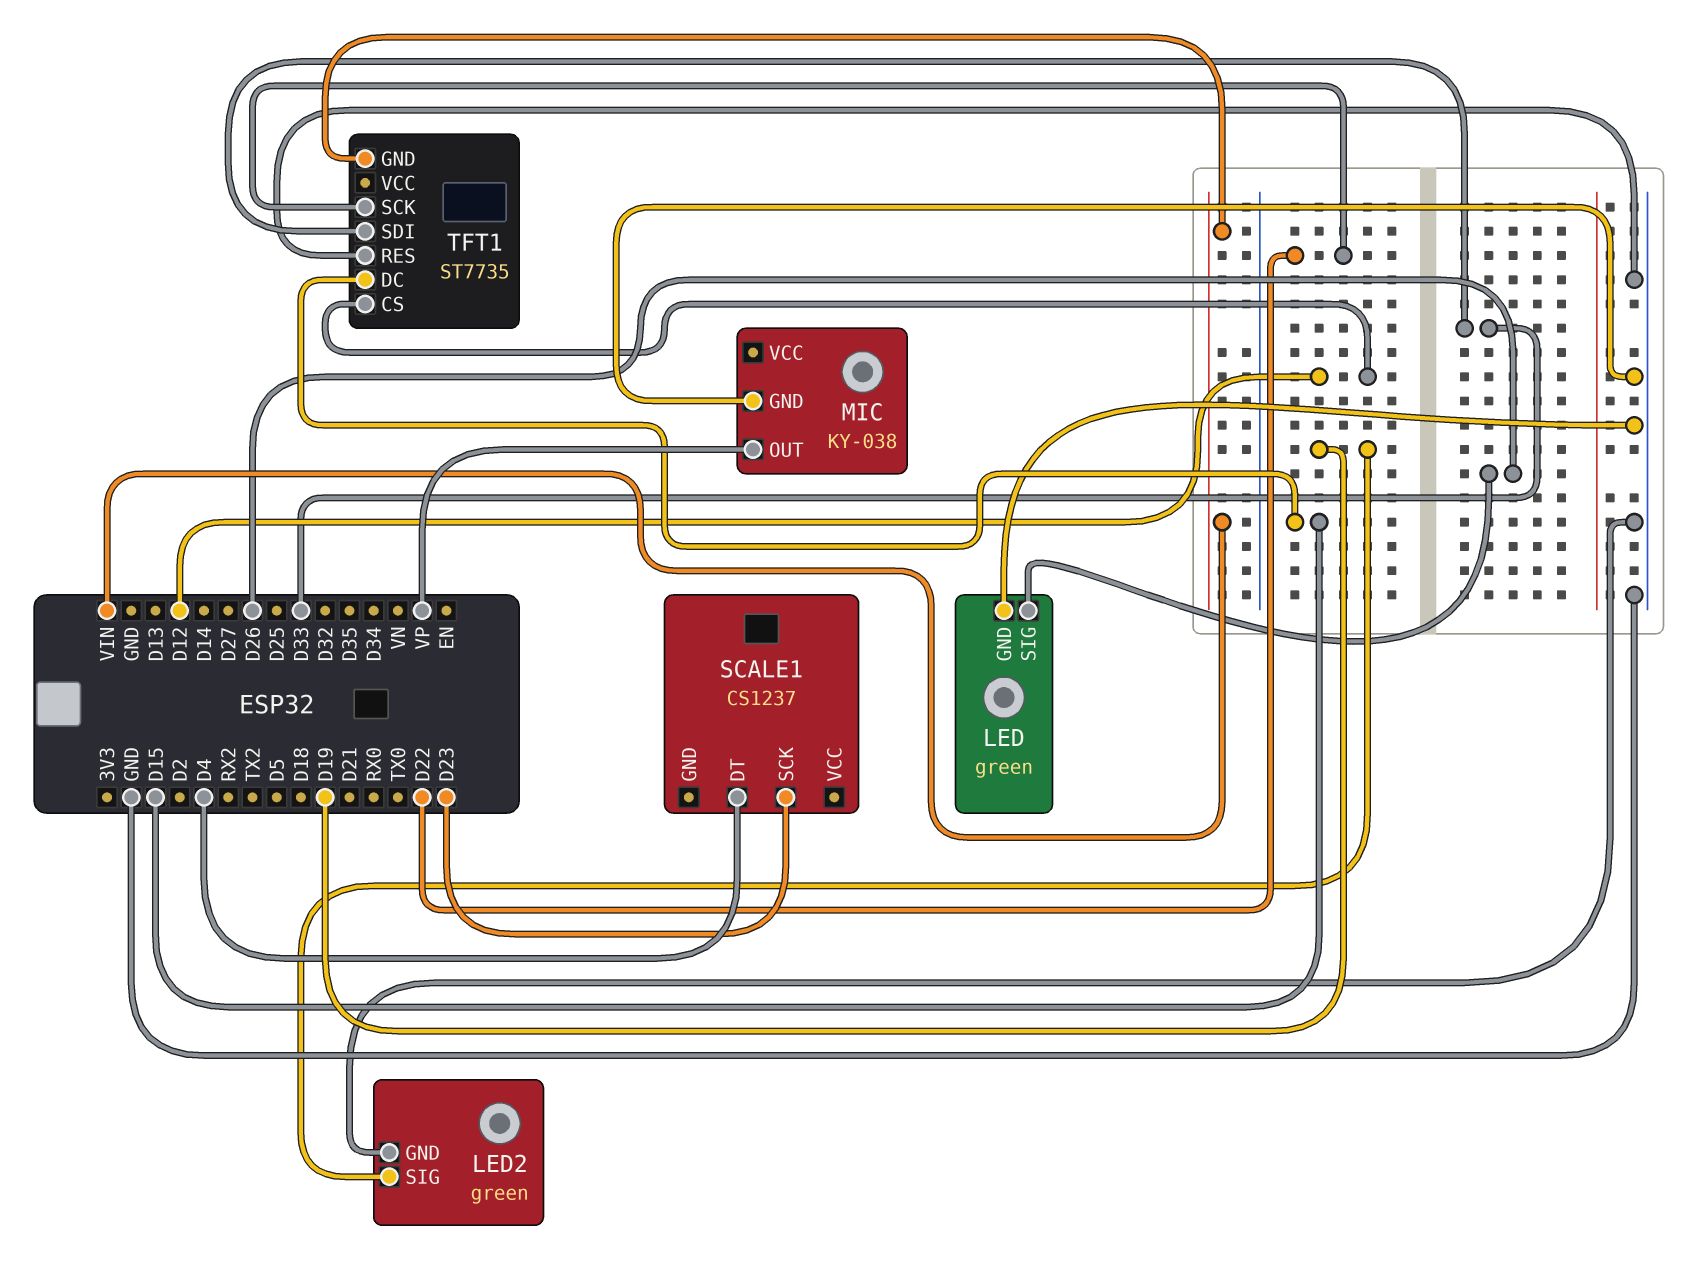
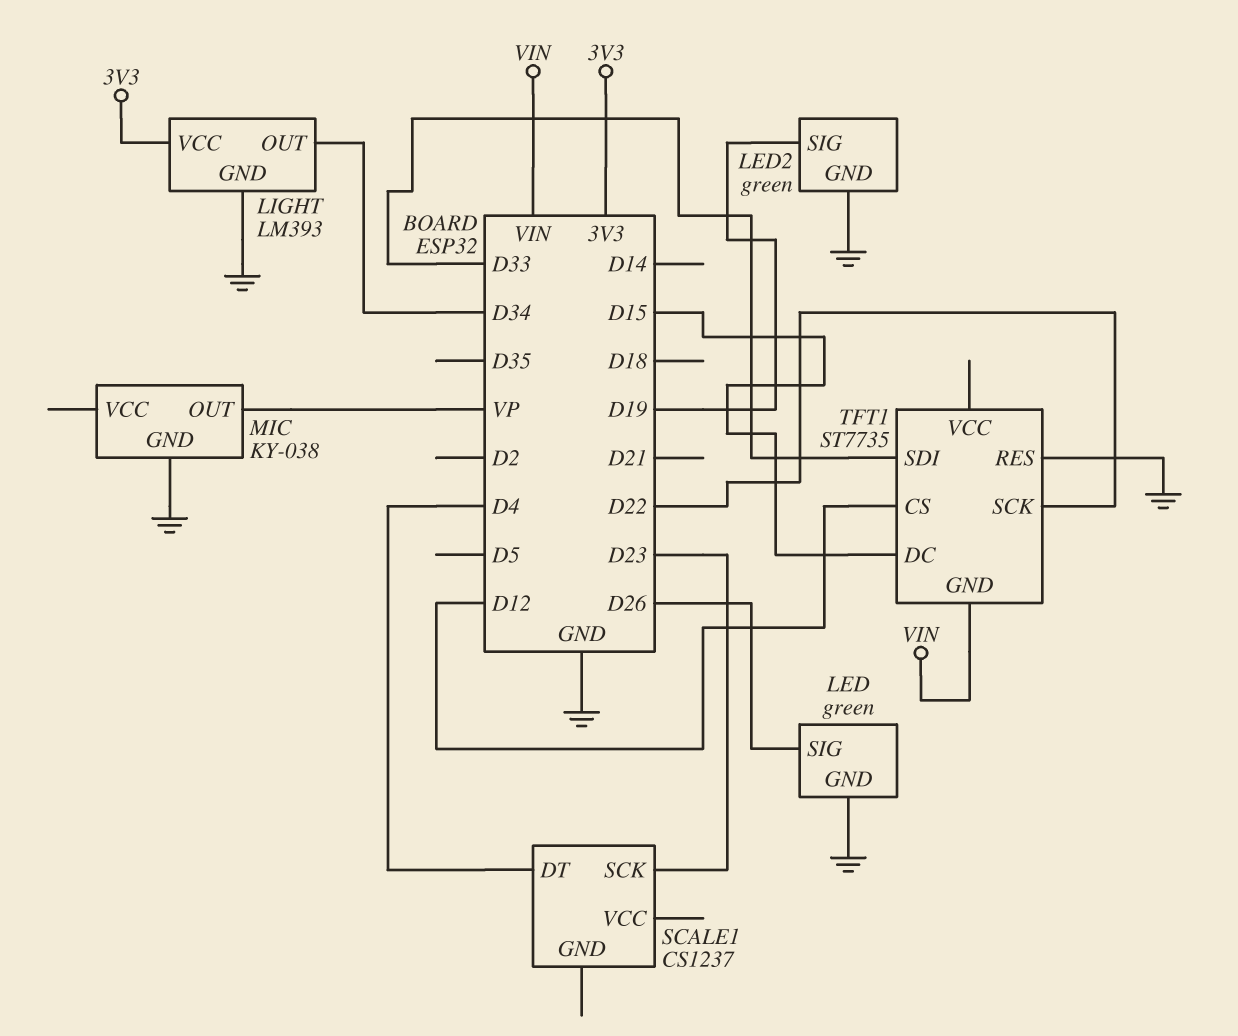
LIGHT: none -> LM393
LIGHT pin GND: none -> GND
LIGHT pin OUT: none -> D34
LIGHT pin VCC: none -> 3V3

